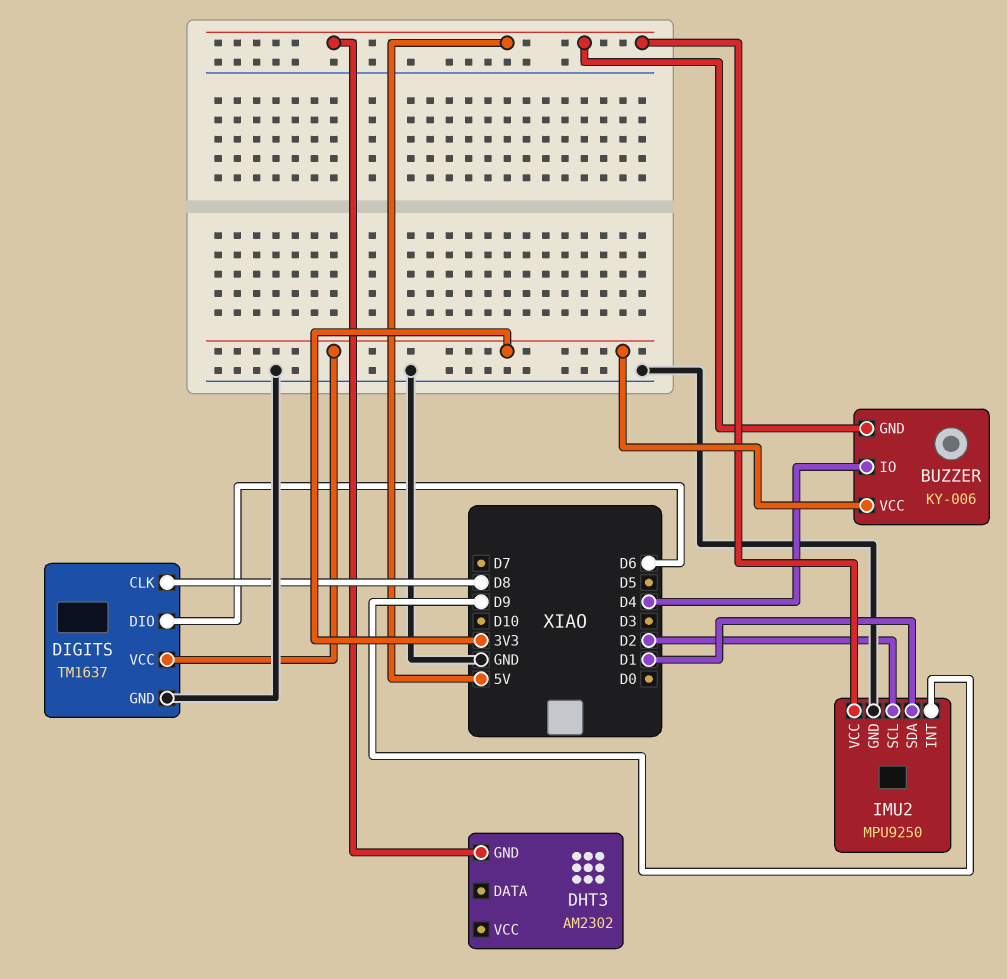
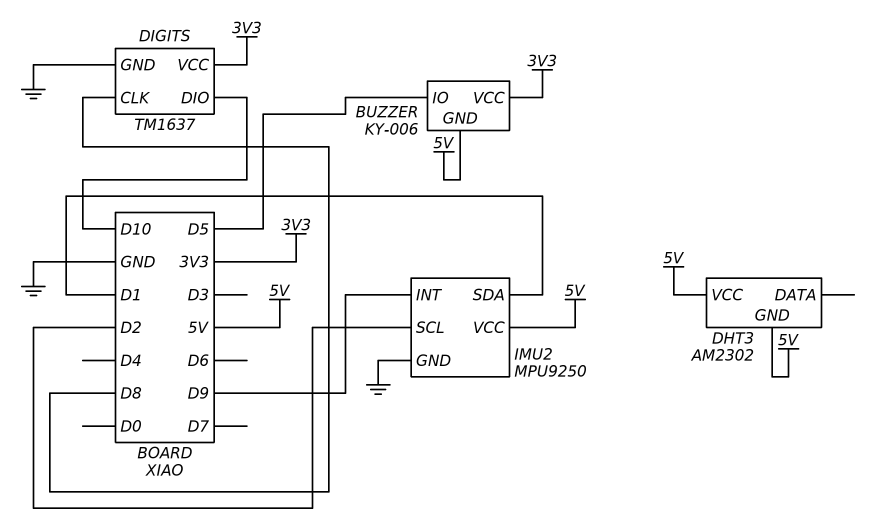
BUZZER pin IO: D4 -> D5
DHT3 pin VCC: none -> 5V
DIGITS pin DIO: D6 -> D10

